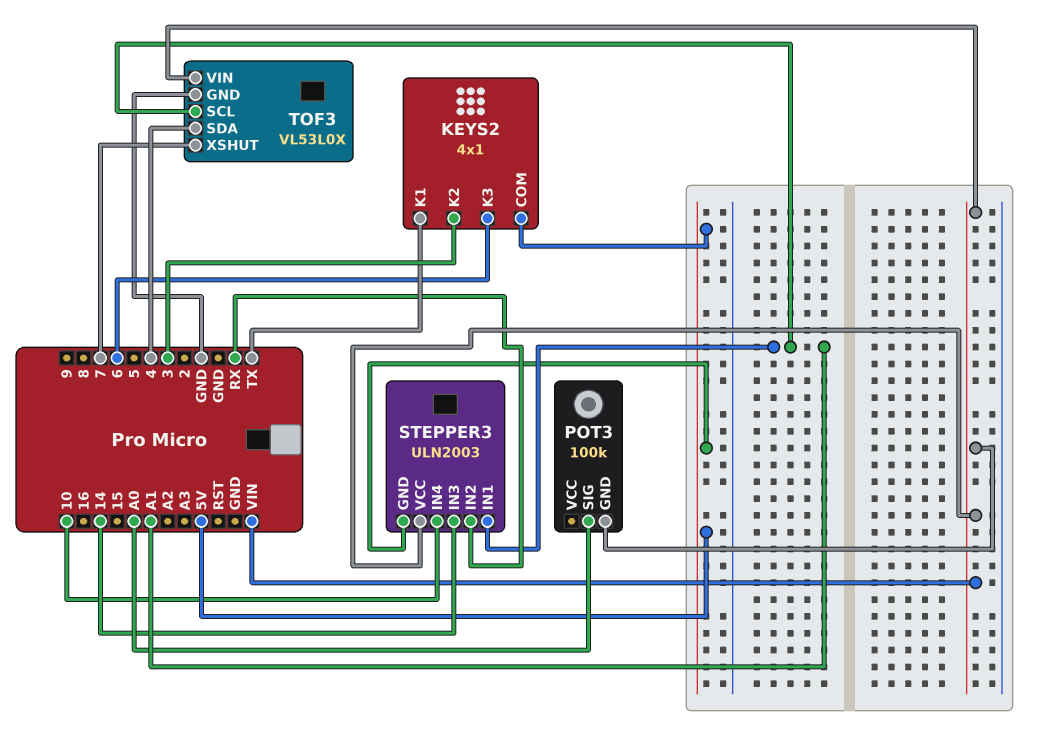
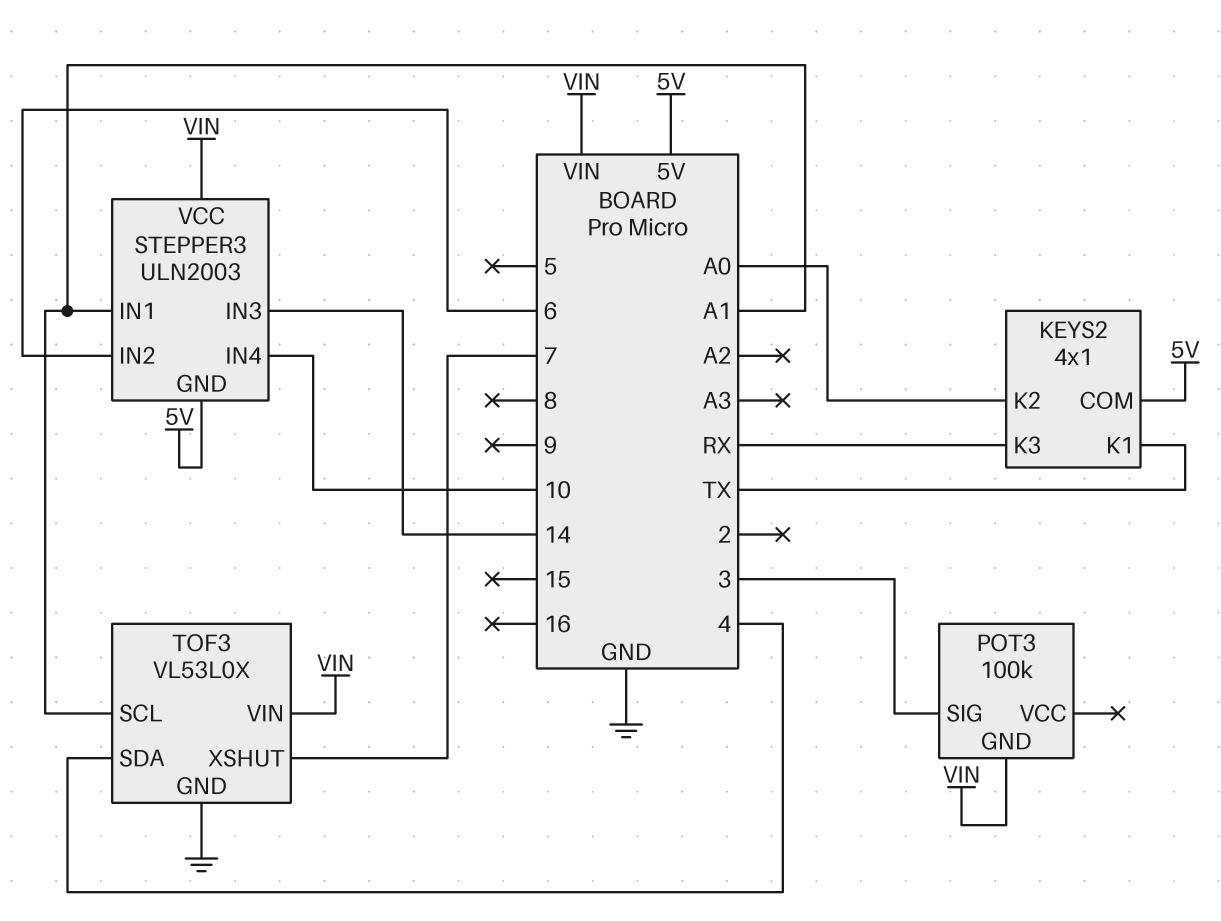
KEYS2 pin K2: 3 -> A0
KEYS2 pin K3: 6 -> RX
POT3 pin SIG: A0 -> 3
STEPPER3 pin IN2: RX -> 6

